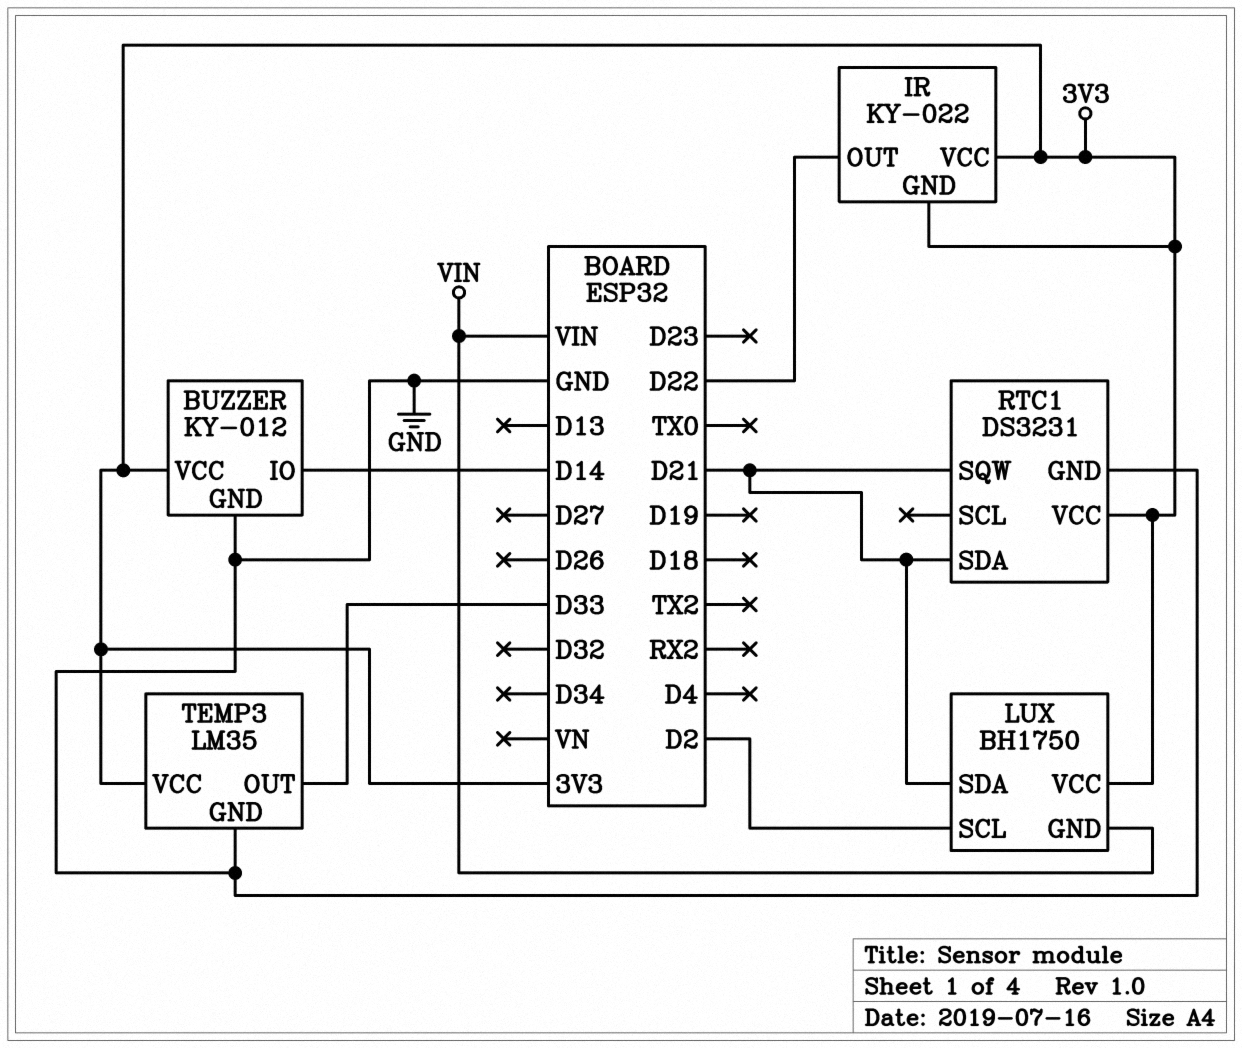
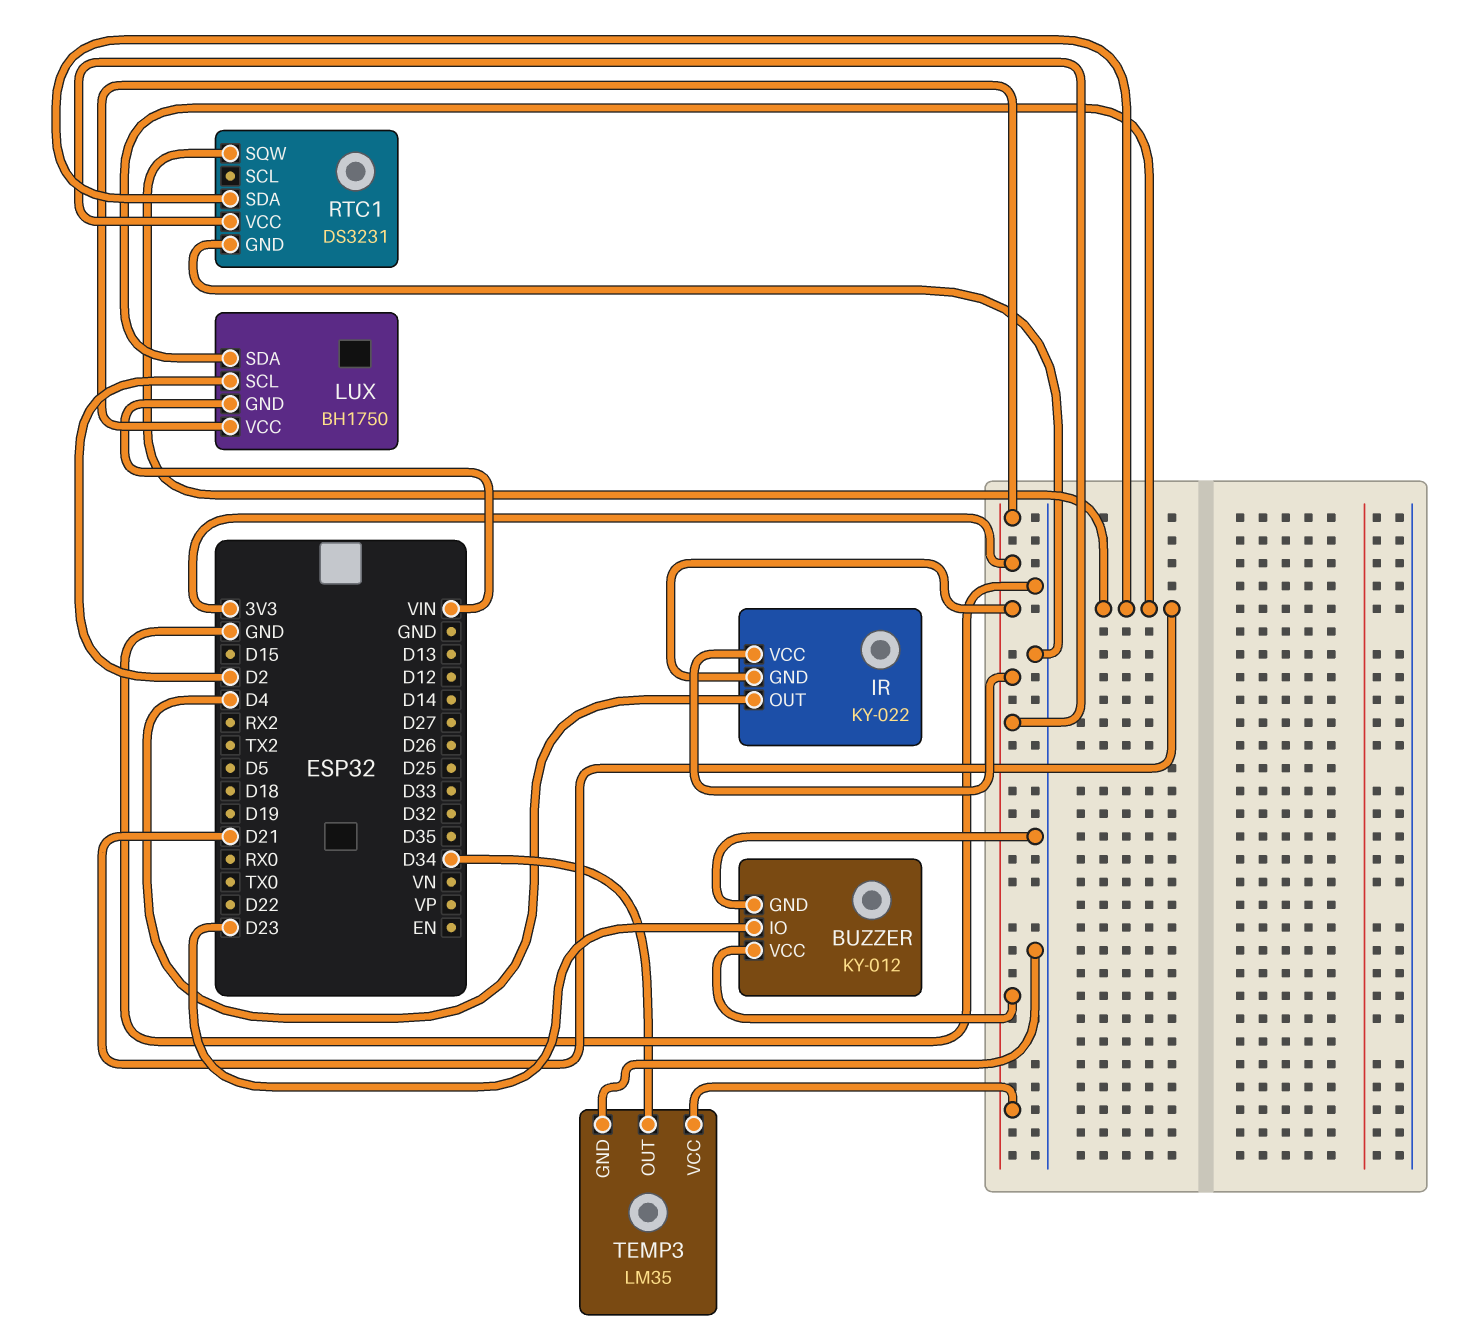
BUZZER pin IO: D14 -> D23
IR pin OUT: D22 -> D4
TEMP3 pin OUT: D33 -> D34

